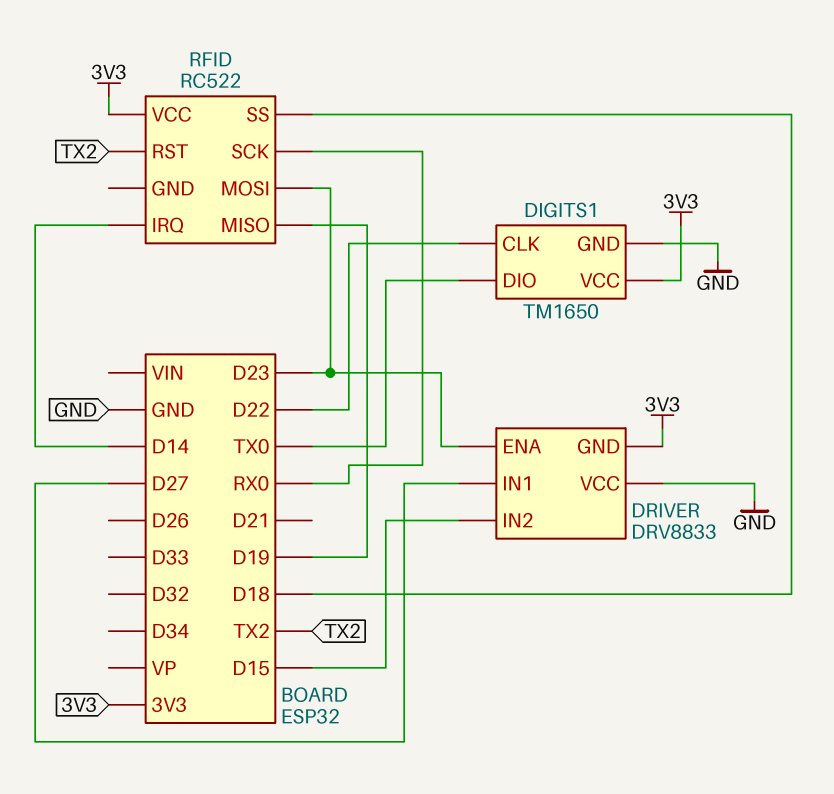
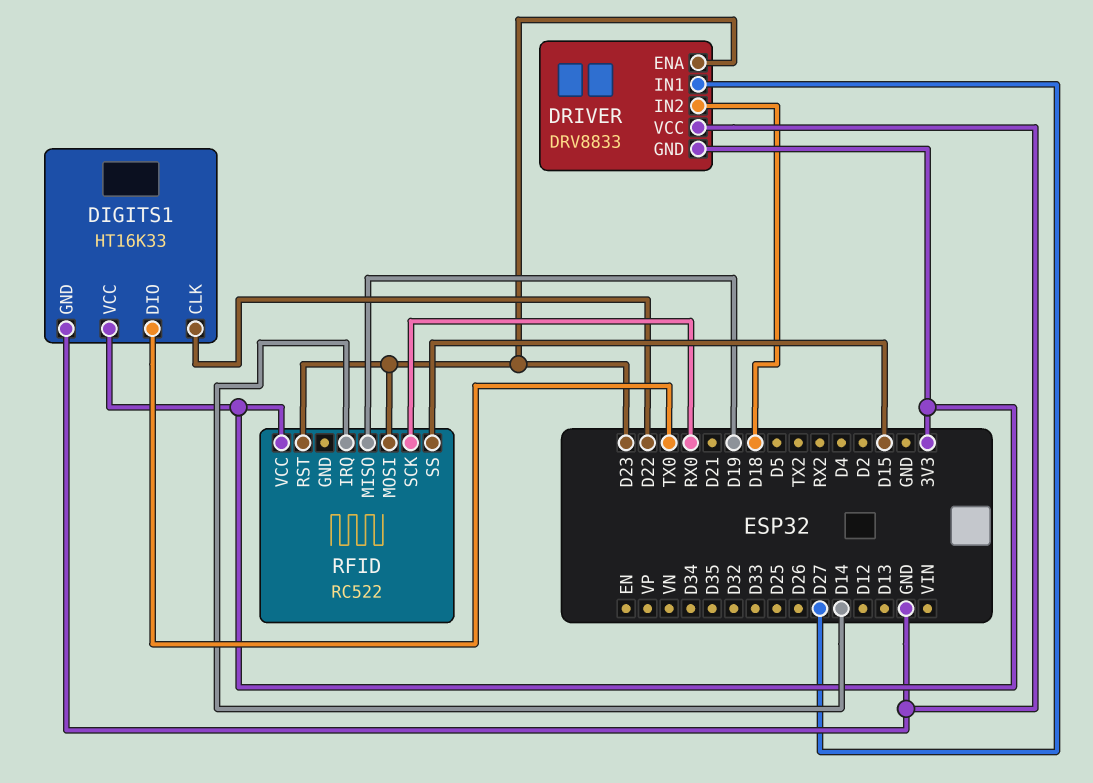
DIGITS1: TM1650 -> HT16K33
DRIVER pin IN2: D15 -> D18
RFID pin RST: TX2 -> D23
RFID pin SS: D18 -> D15

